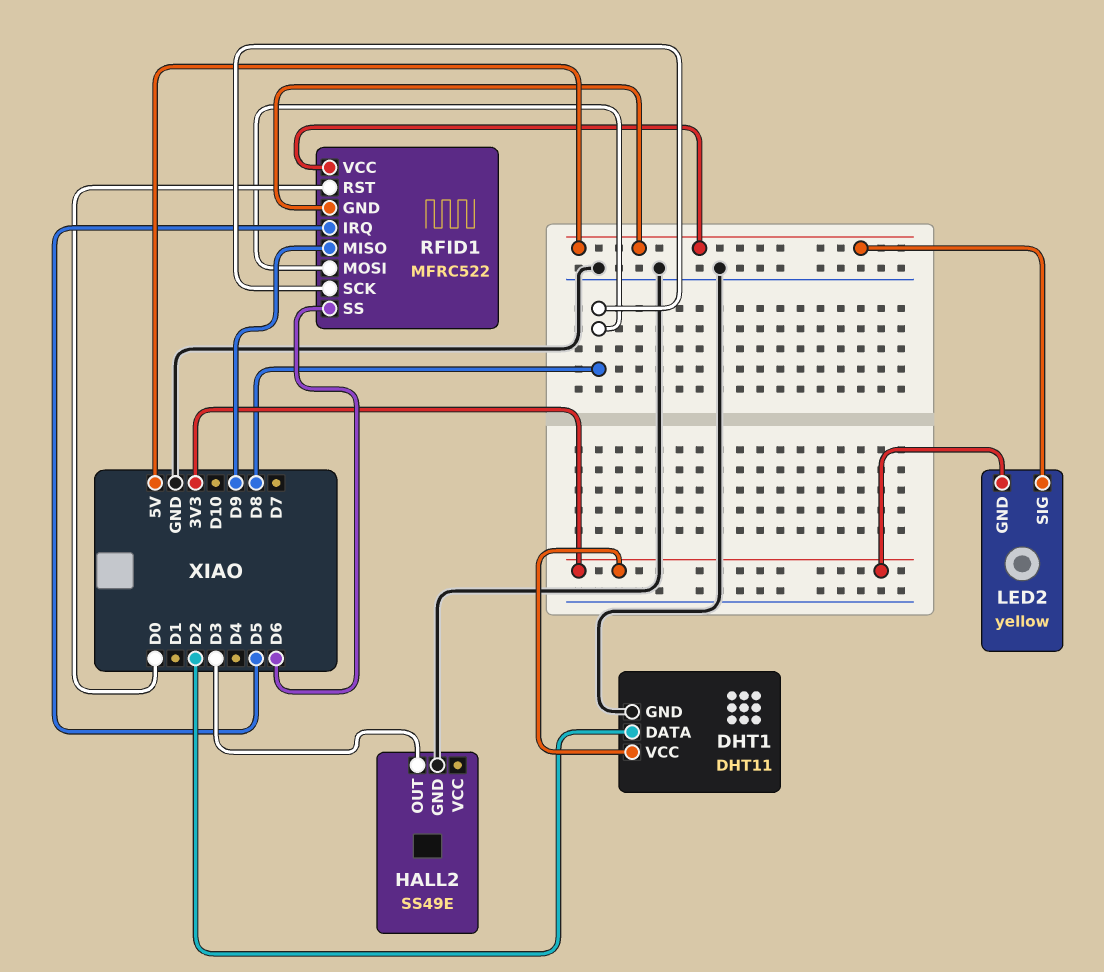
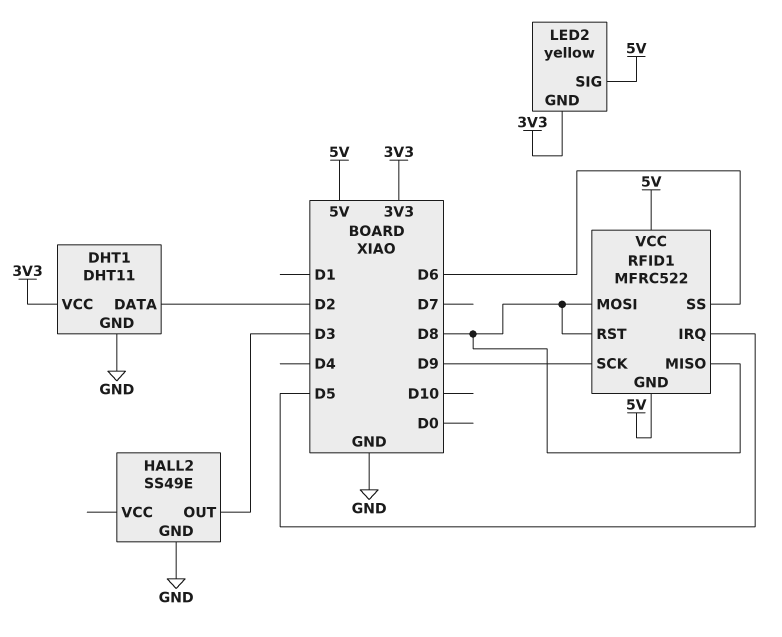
RFID1 pin MISO: D9 -> D8
RFID1 pin RST: D0 -> D8
RFID1 pin SCK: D8 -> D9

